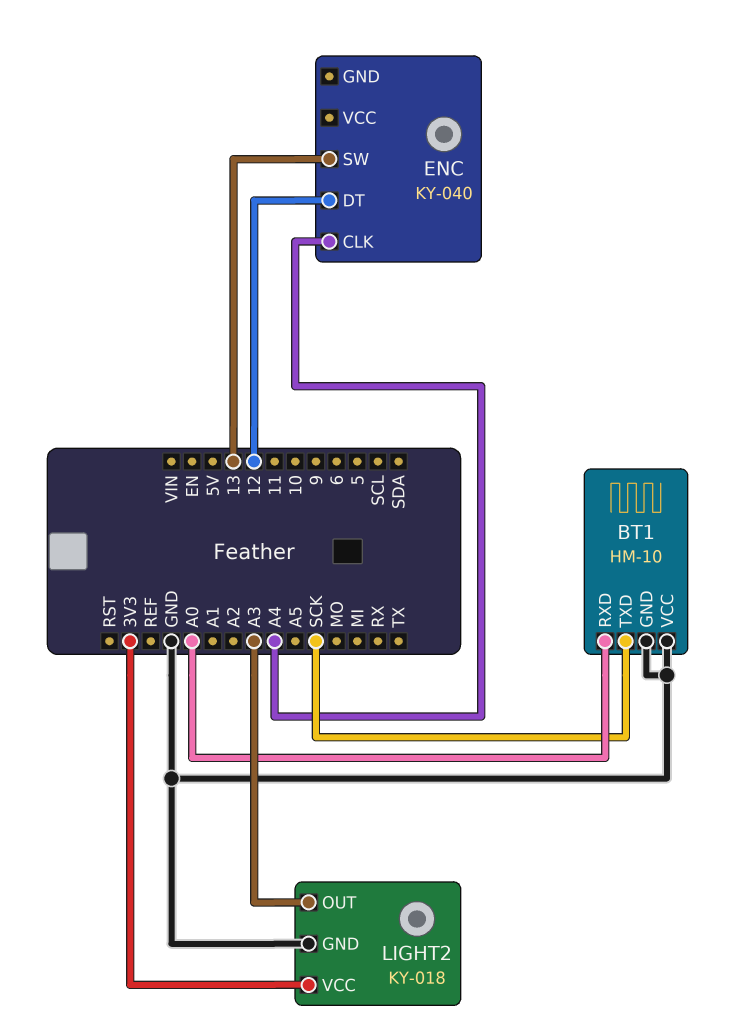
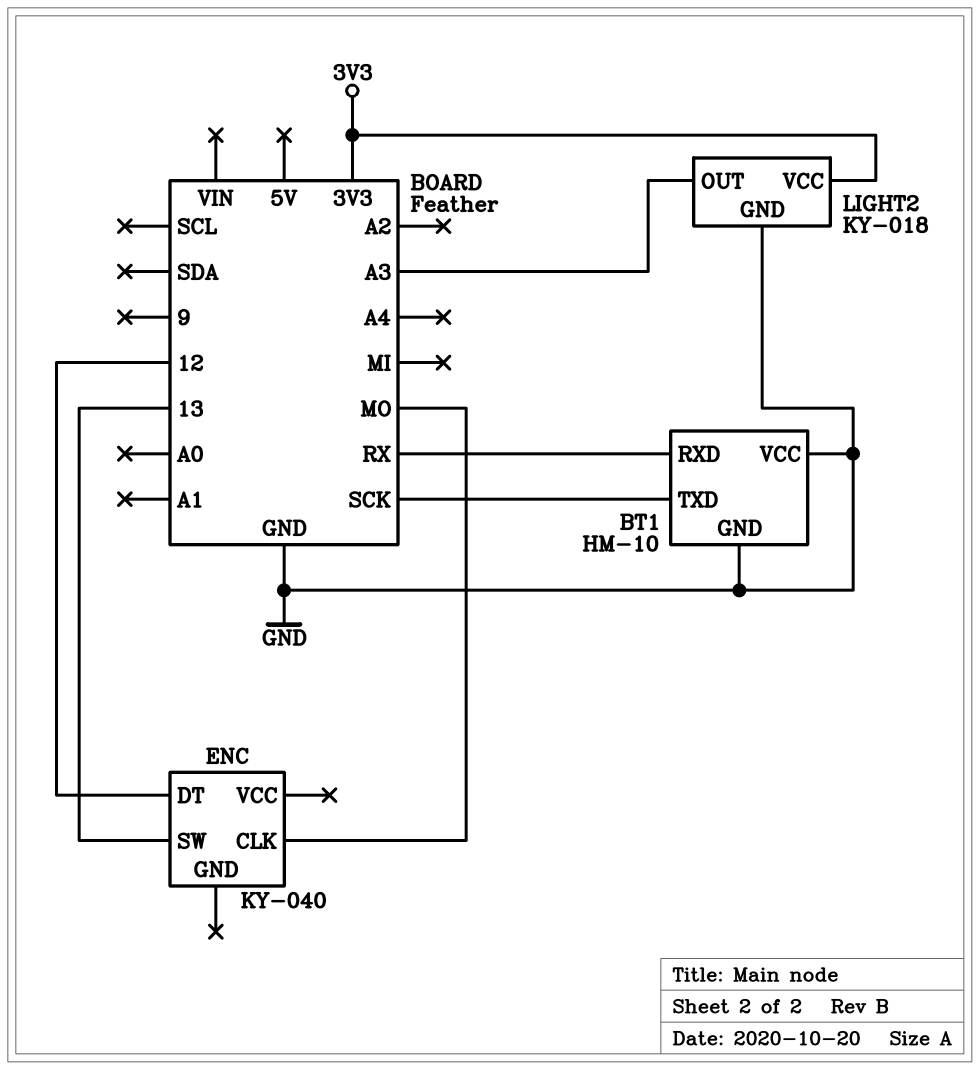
BT1 pin RXD: A0 -> RX
ENC pin CLK: A4 -> MO

